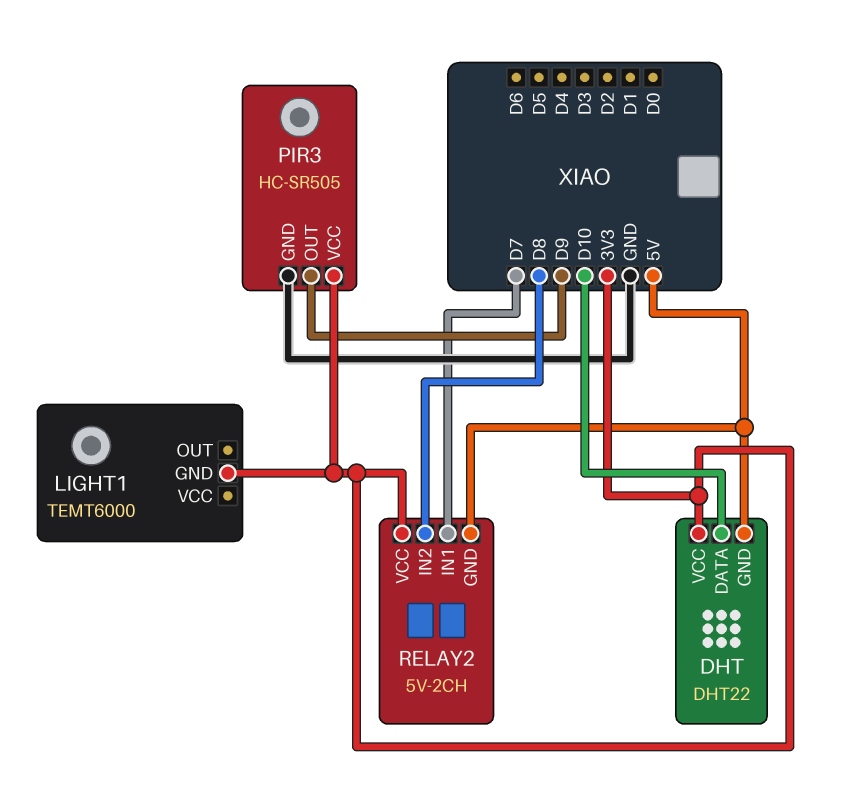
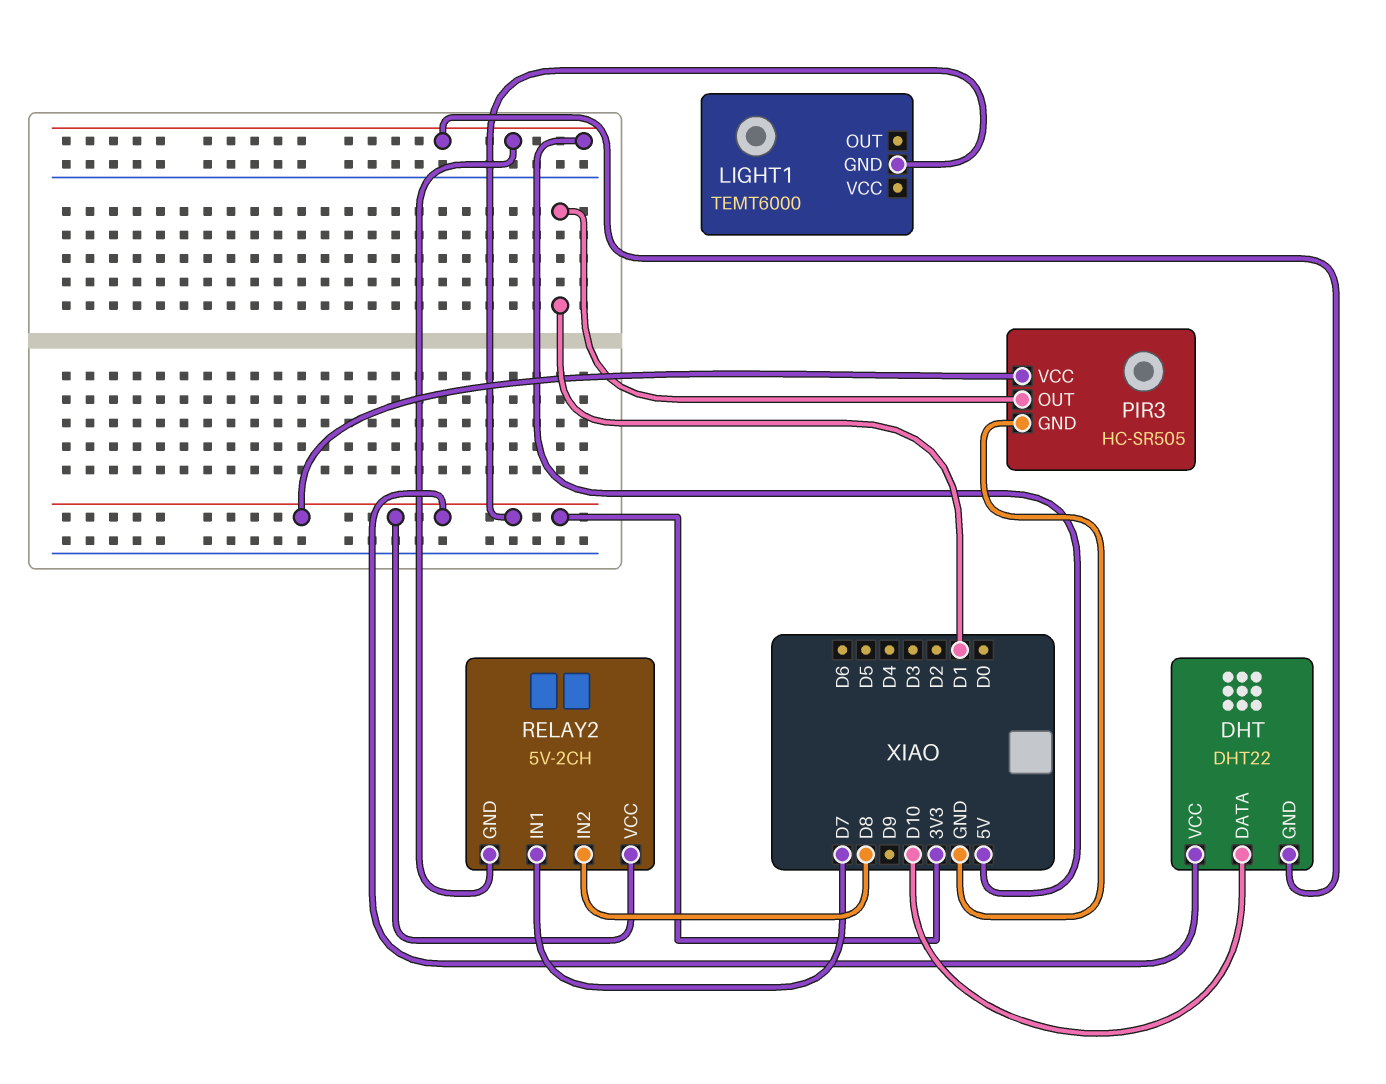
PIR3 pin OUT: D9 -> D1

